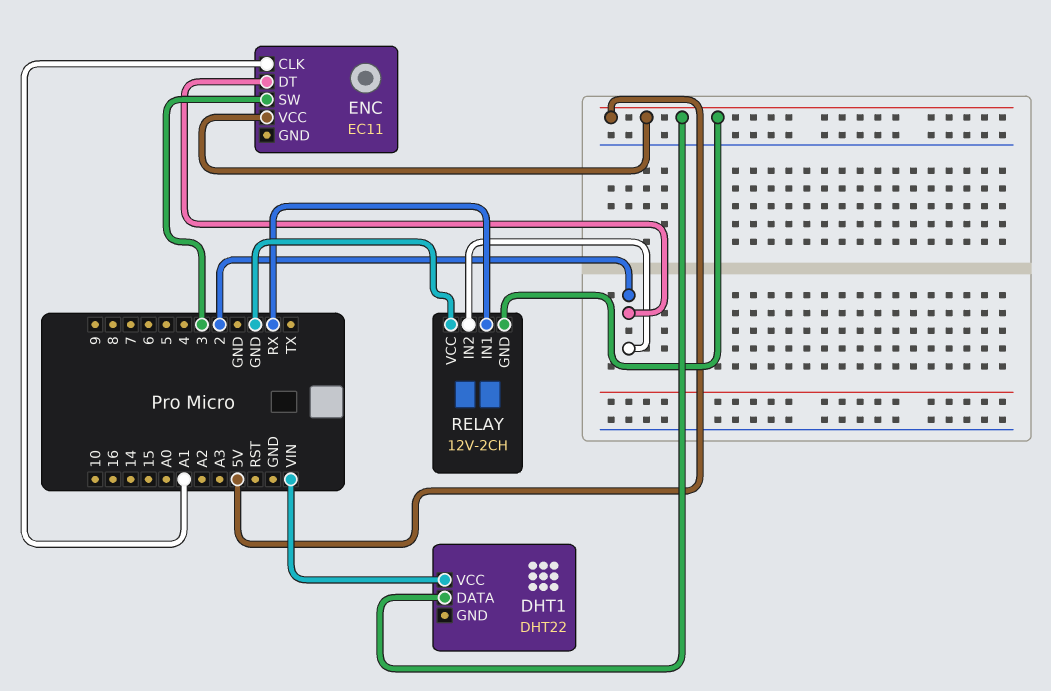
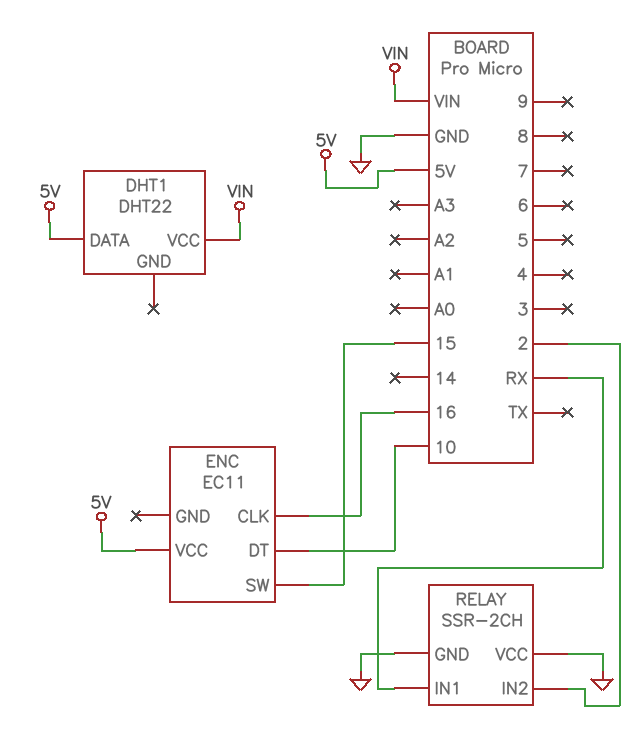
ENC pin CLK: A1 -> 16
ENC pin DT: 2 -> 10
ENC pin SW: 3 -> 15
RELAY: 12V-2CH -> SSR-2CH
RELAY pin GND: 5V -> GND

